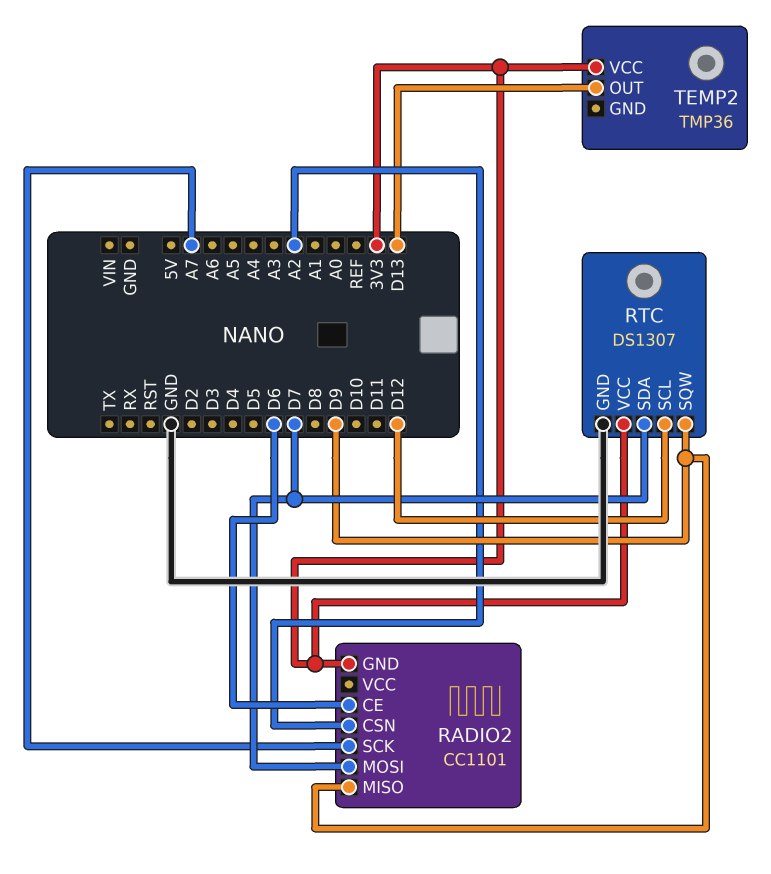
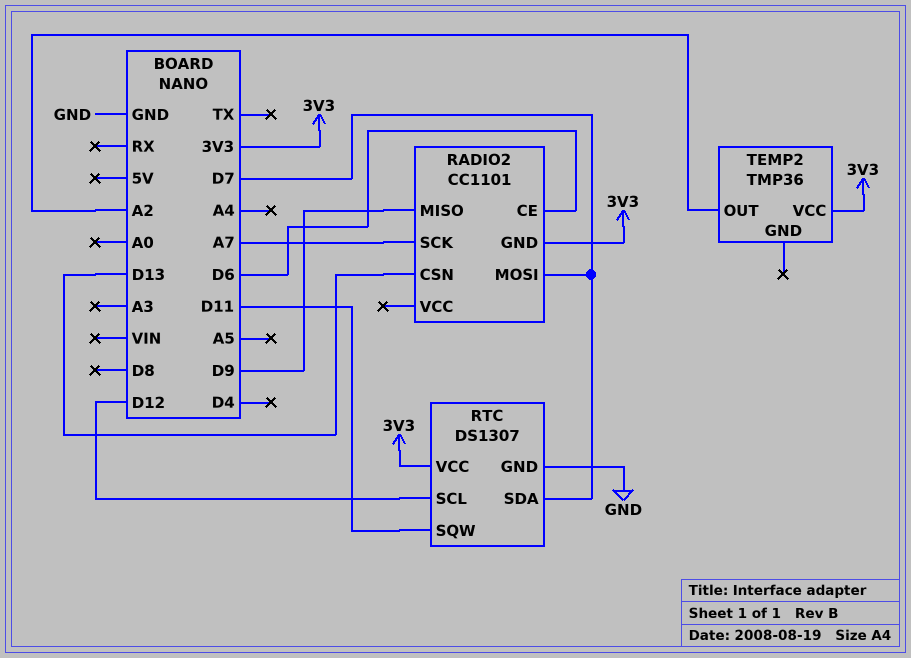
RADIO2 pin CSN: A2 -> D13
RTC pin SQW: D9 -> D11
TEMP2 pin OUT: D13 -> A2

